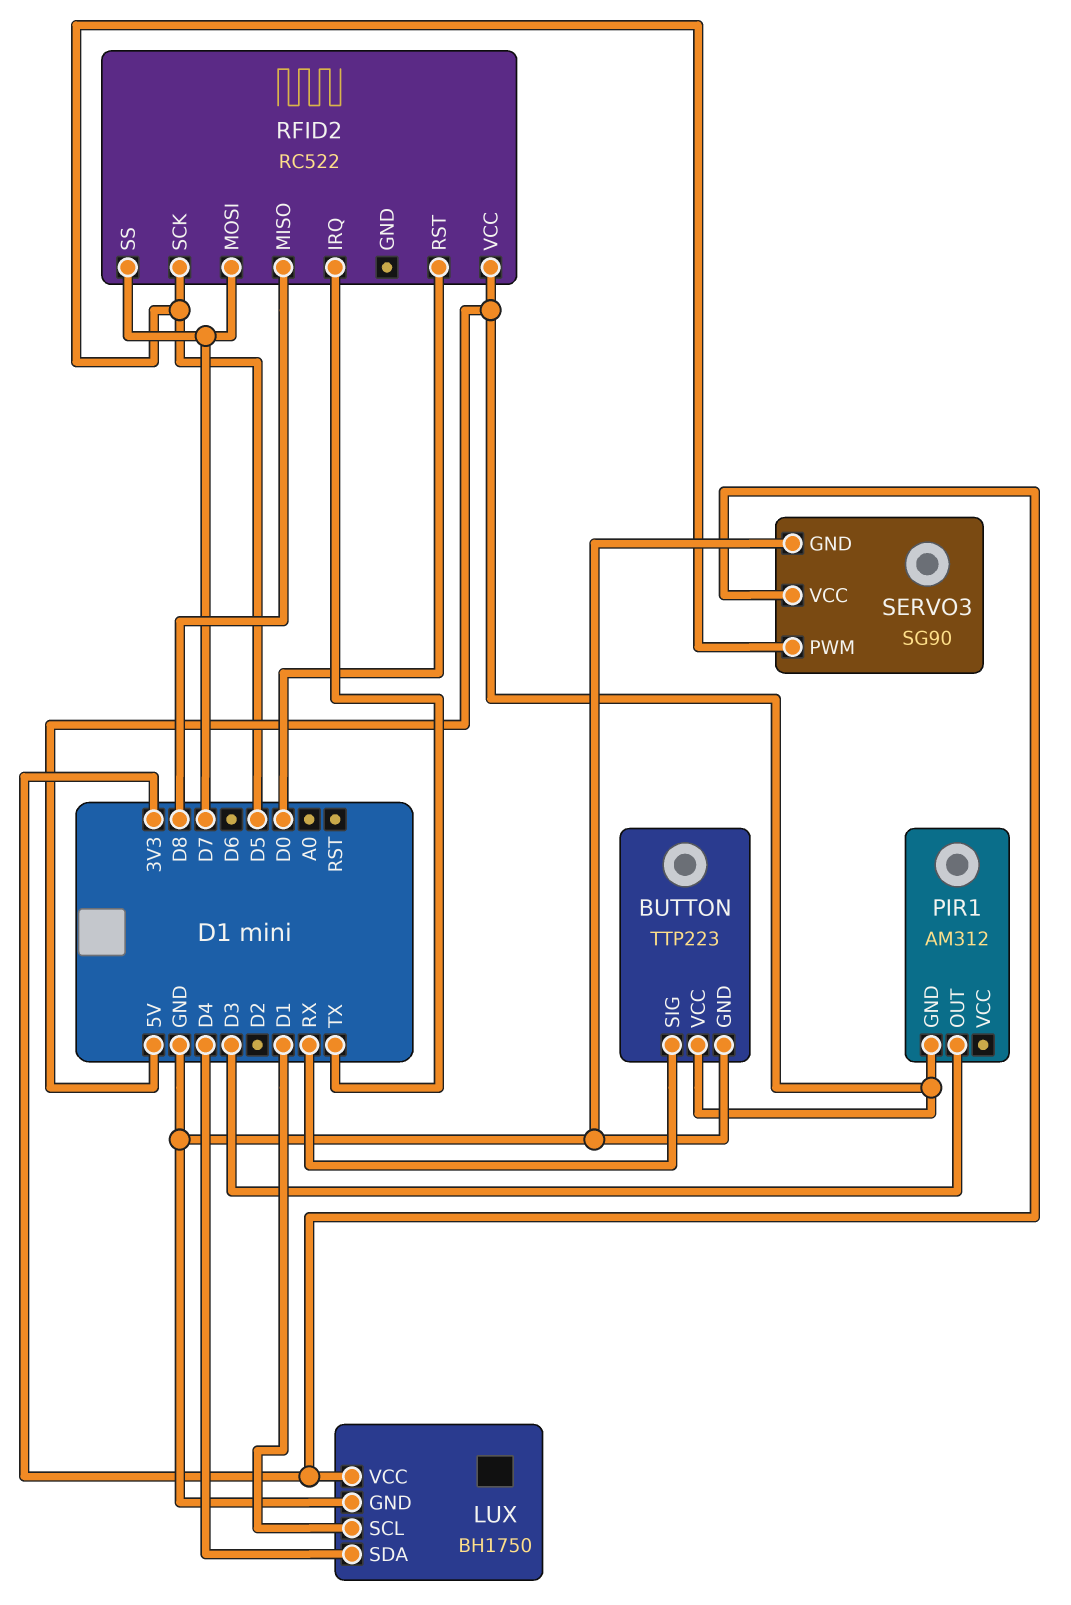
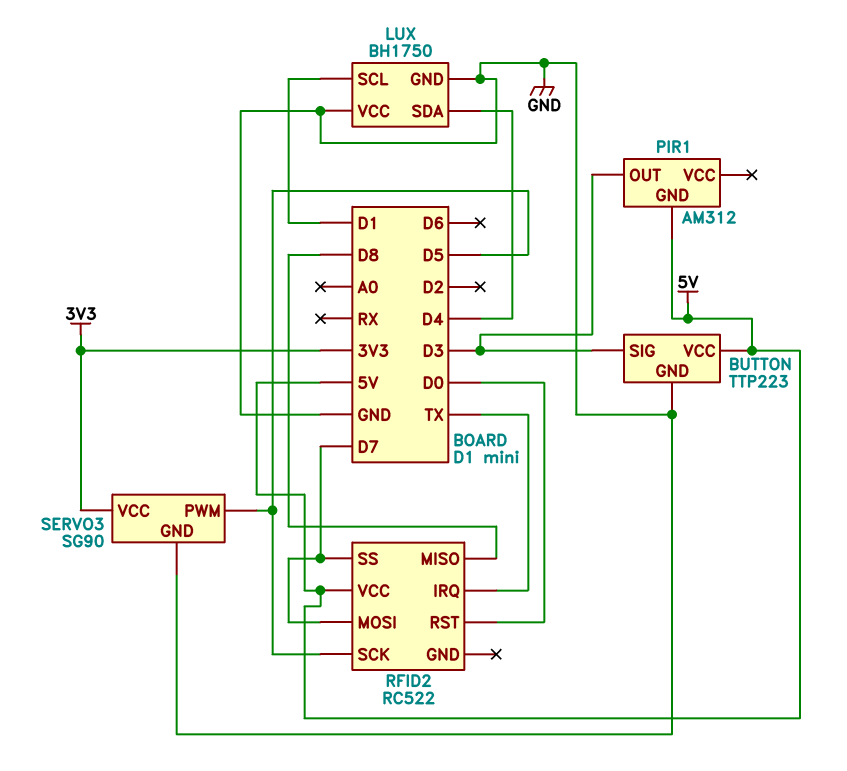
BUTTON pin SIG: RX -> D3
LUX pin VCC: 3V3 -> GND

